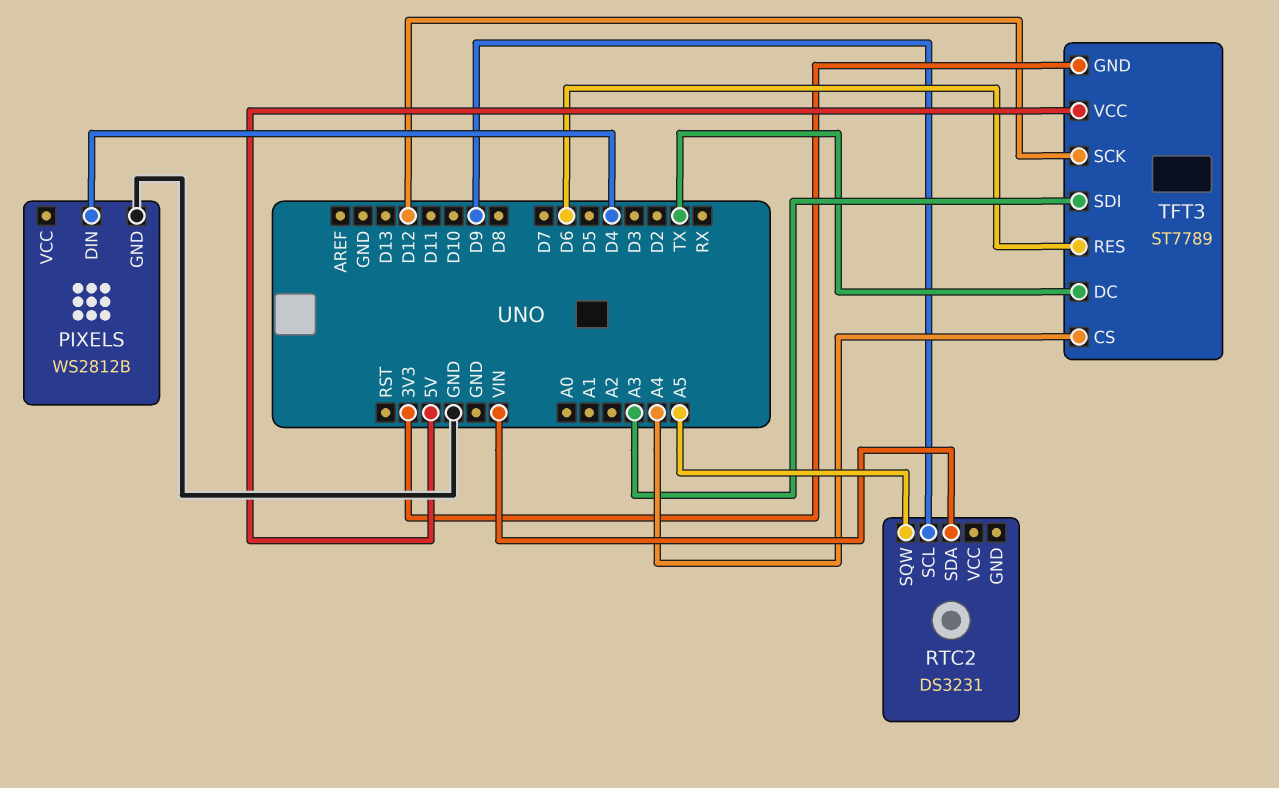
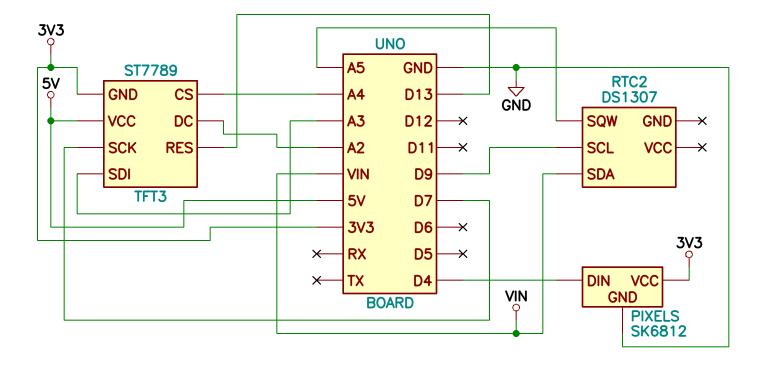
PIXELS: WS2812B -> SK6812
PIXELS pin VCC: none -> 3V3
RTC2: DS3231 -> DS1307
TFT3 pin DC: TX -> A2
TFT3 pin RES: D6 -> D13
TFT3 pin SCK: D12 -> D7

